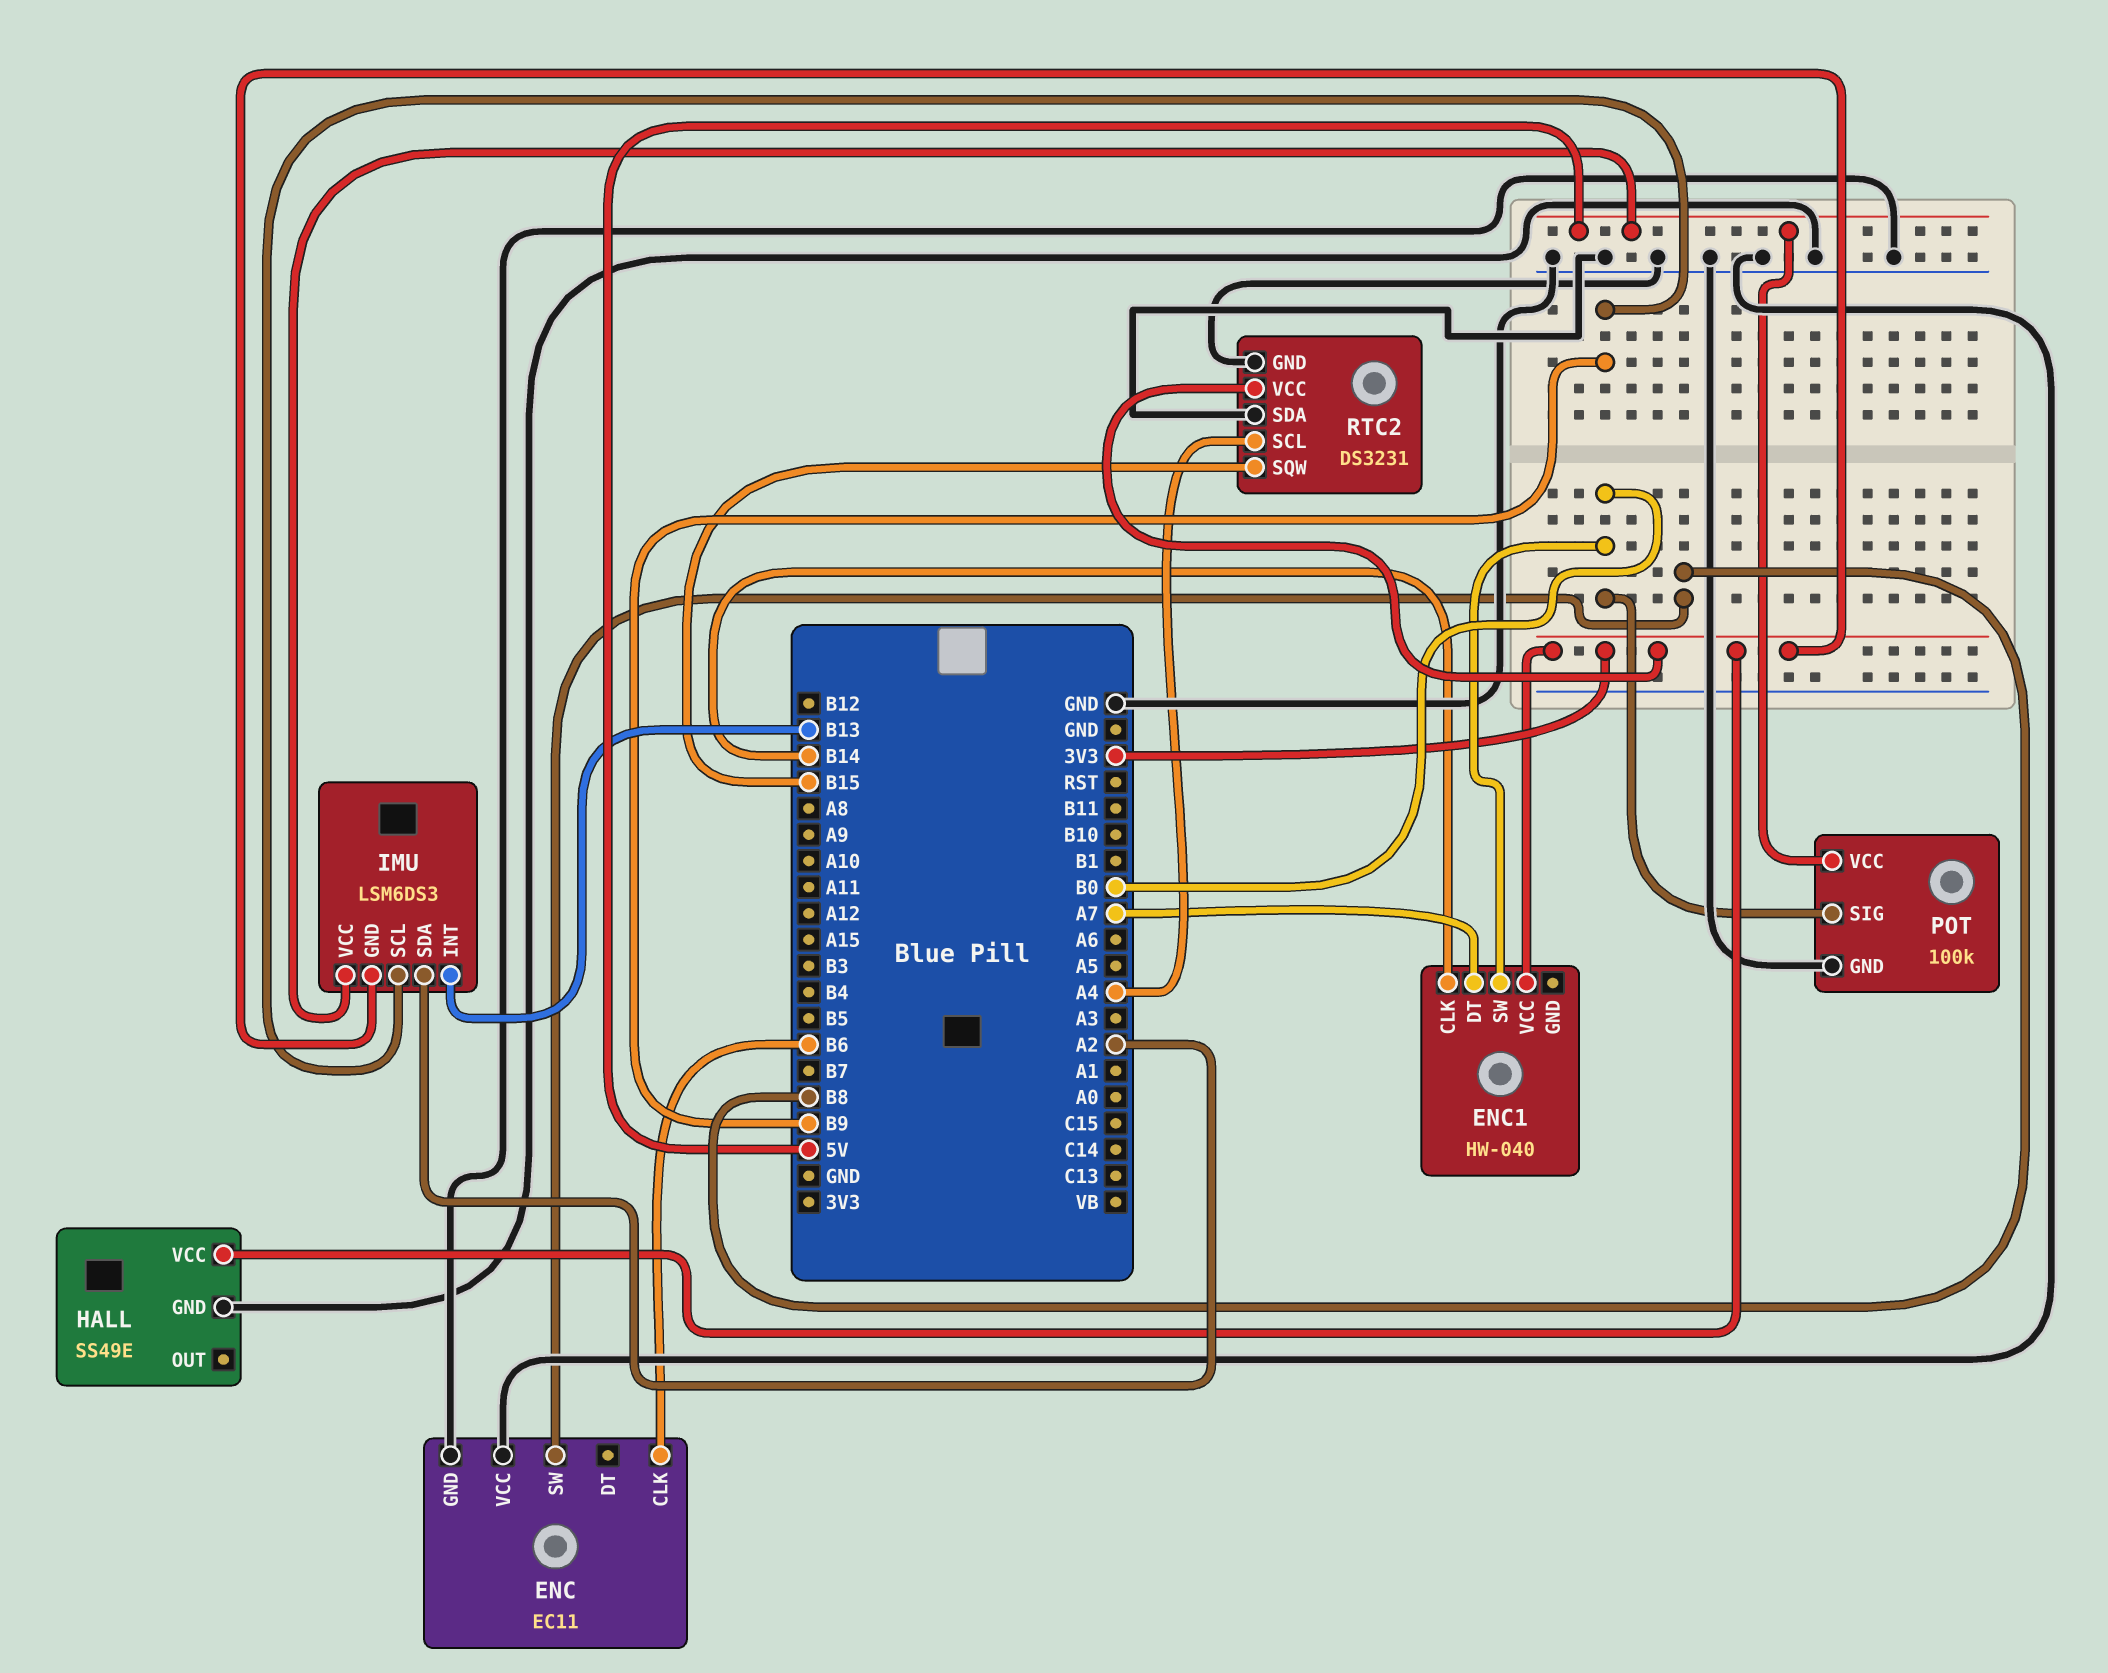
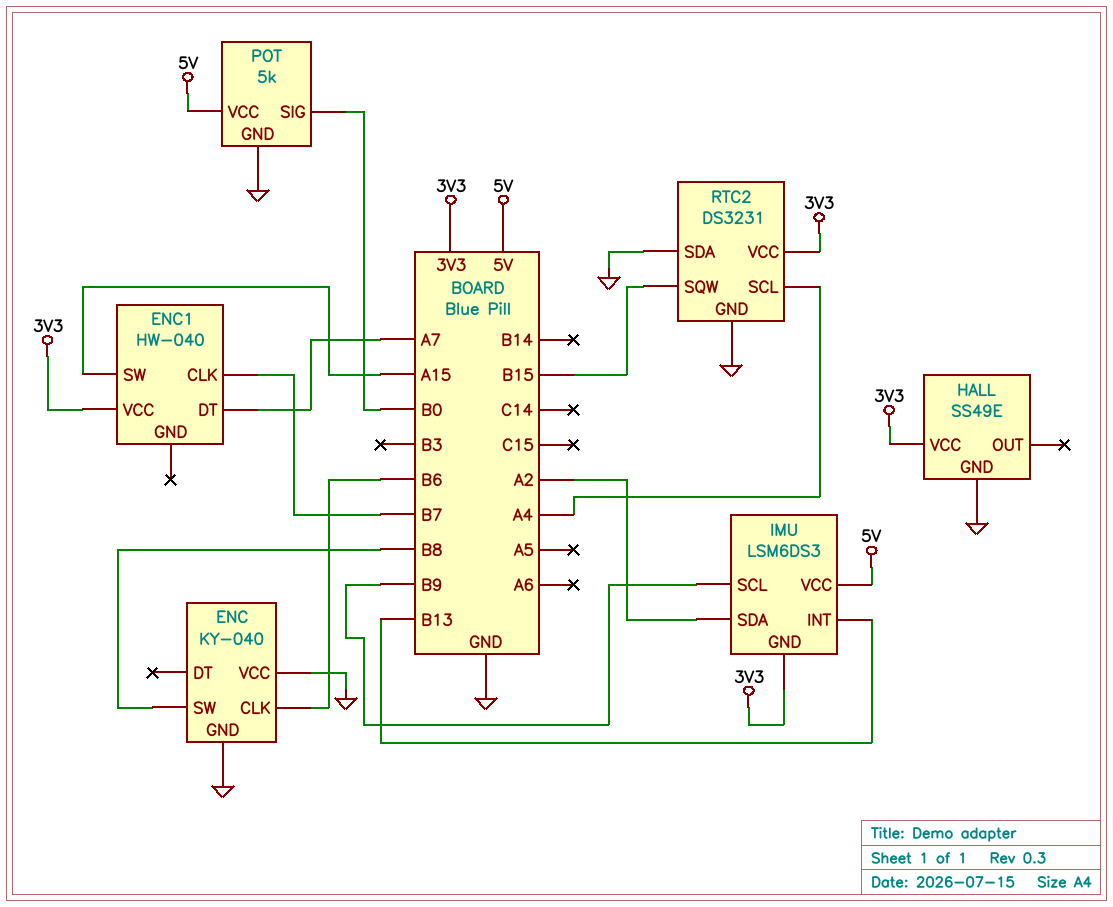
ENC: EC11 -> KY-040
ENC1 pin CLK: B14 -> B7
ENC1 pin SW: B0 -> A15
POT: 100k -> 5k

